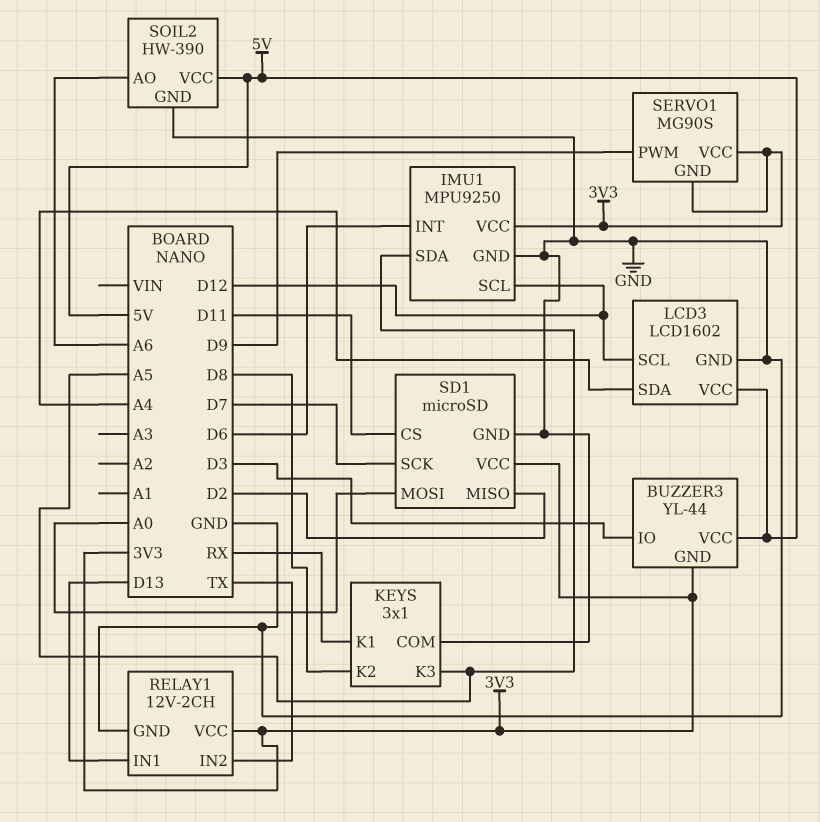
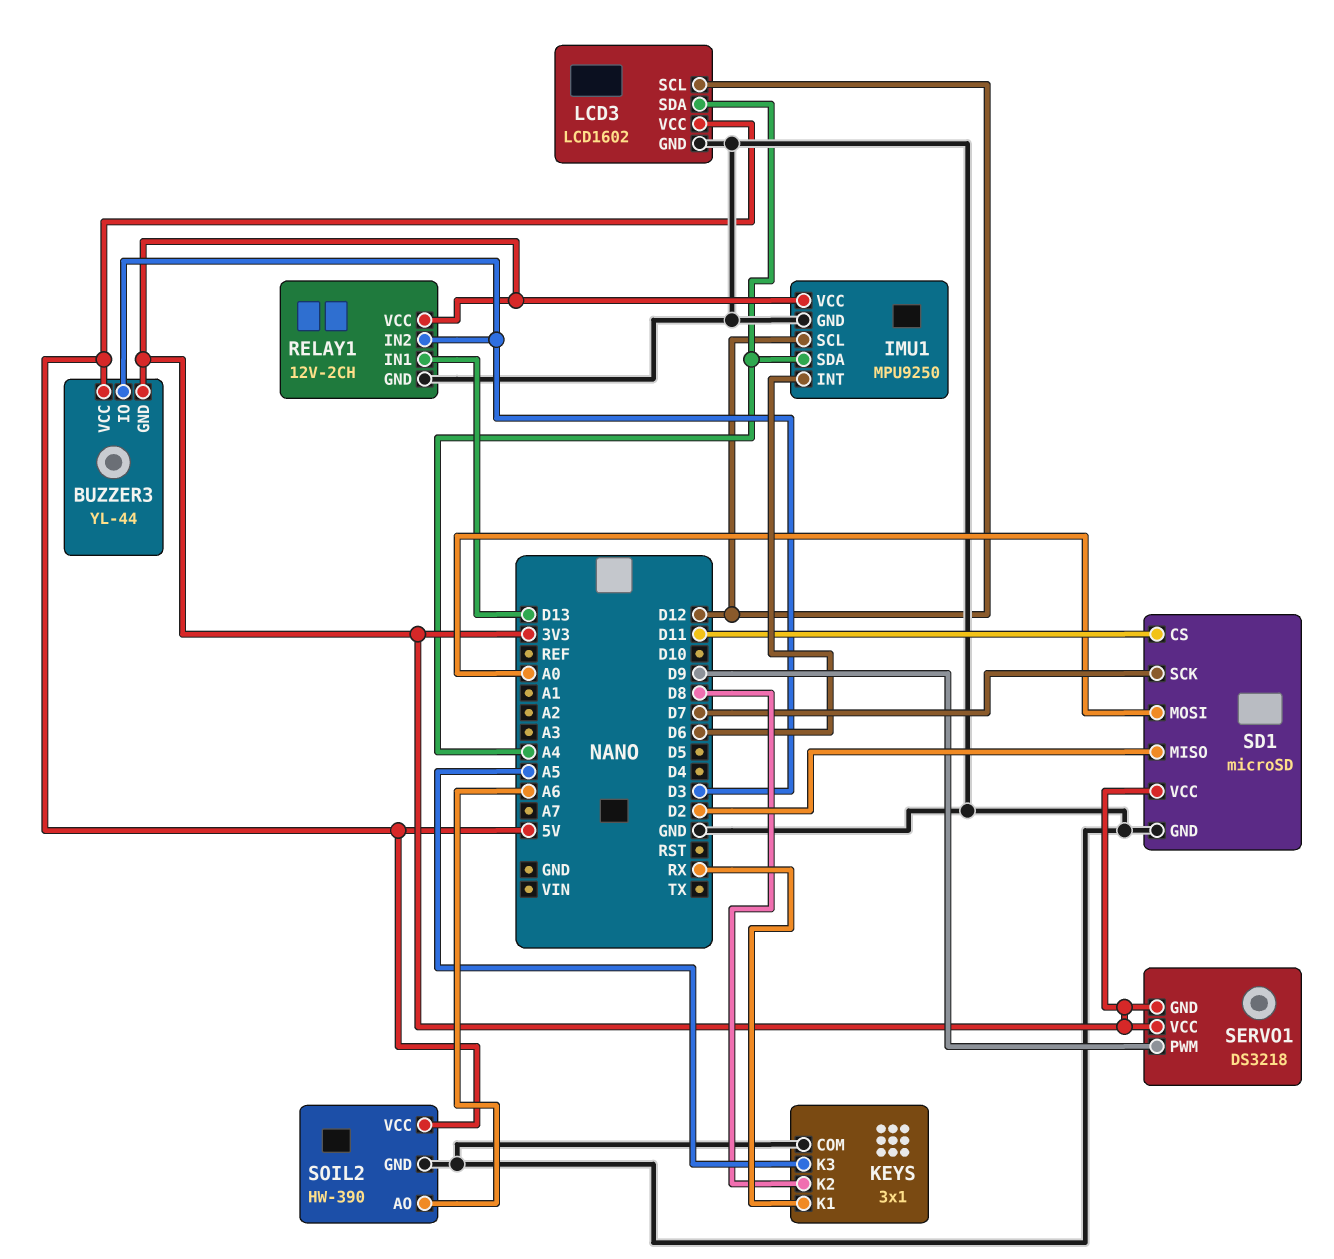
IMU1 pin SDA: A5 -> A4
RELAY1 pin IN2: TX -> D3
SERVO1: MG90S -> DS3218

